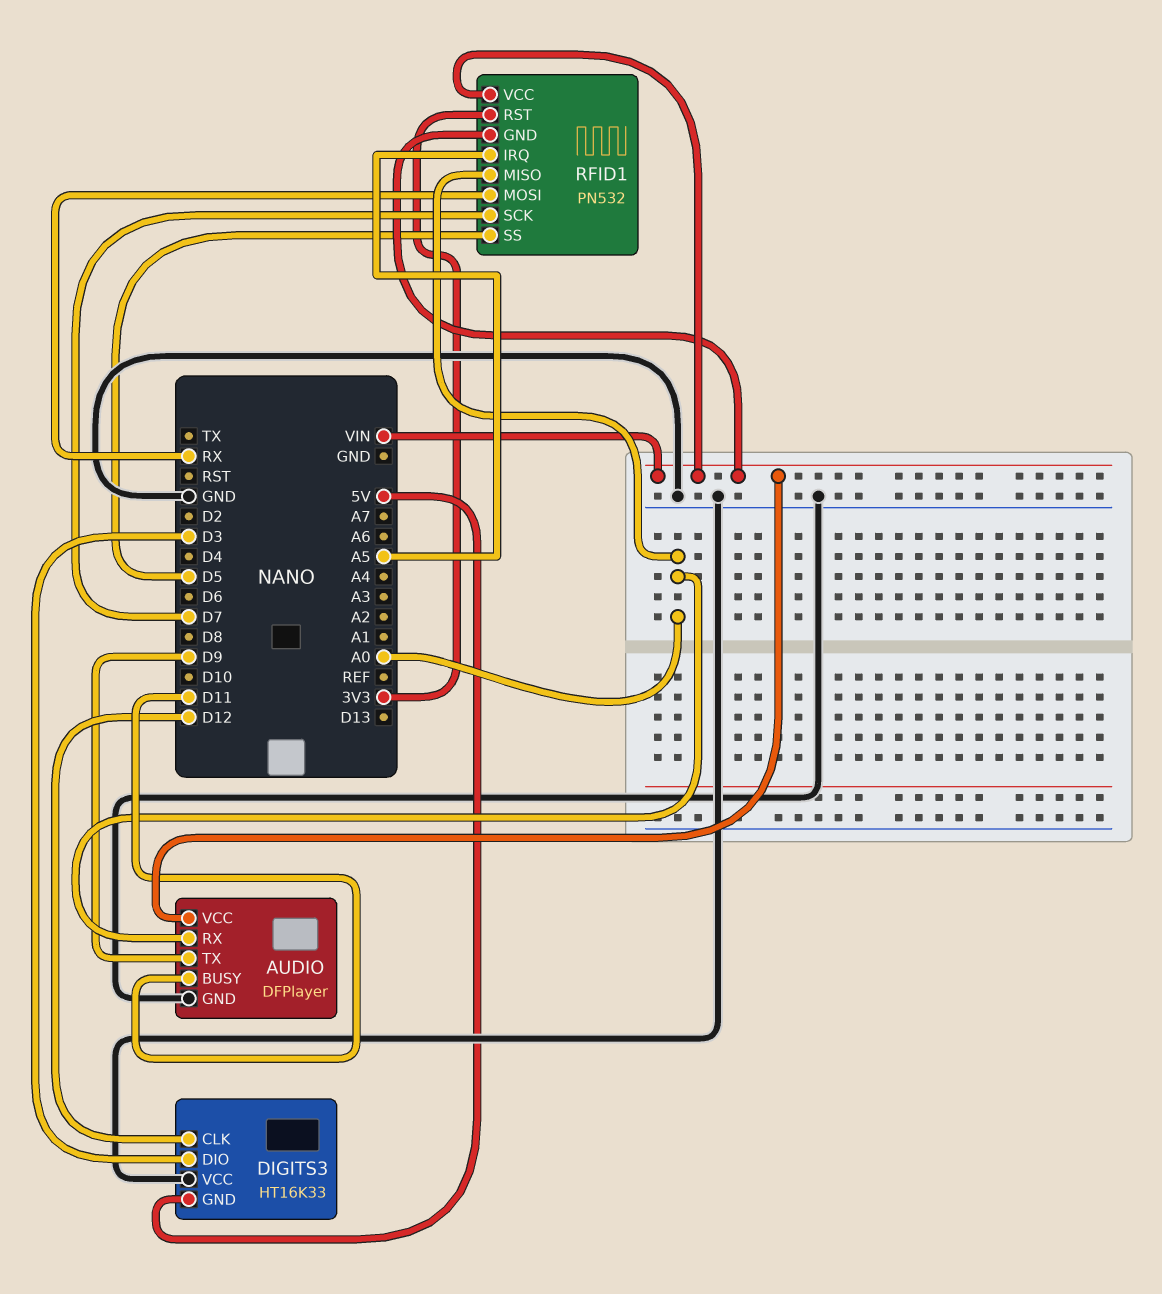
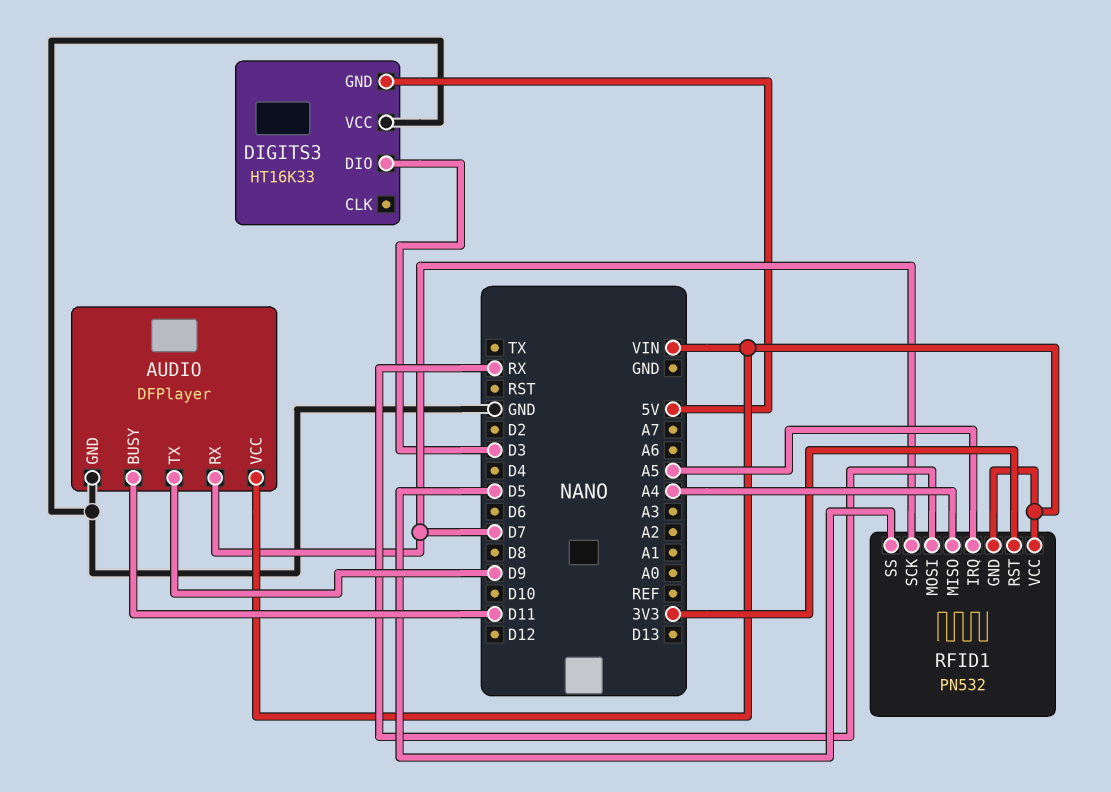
AUDIO pin RX: A0 -> D7
DIGITS3 pin CLK: D12 -> none
RFID1 pin MISO: A0 -> A4

